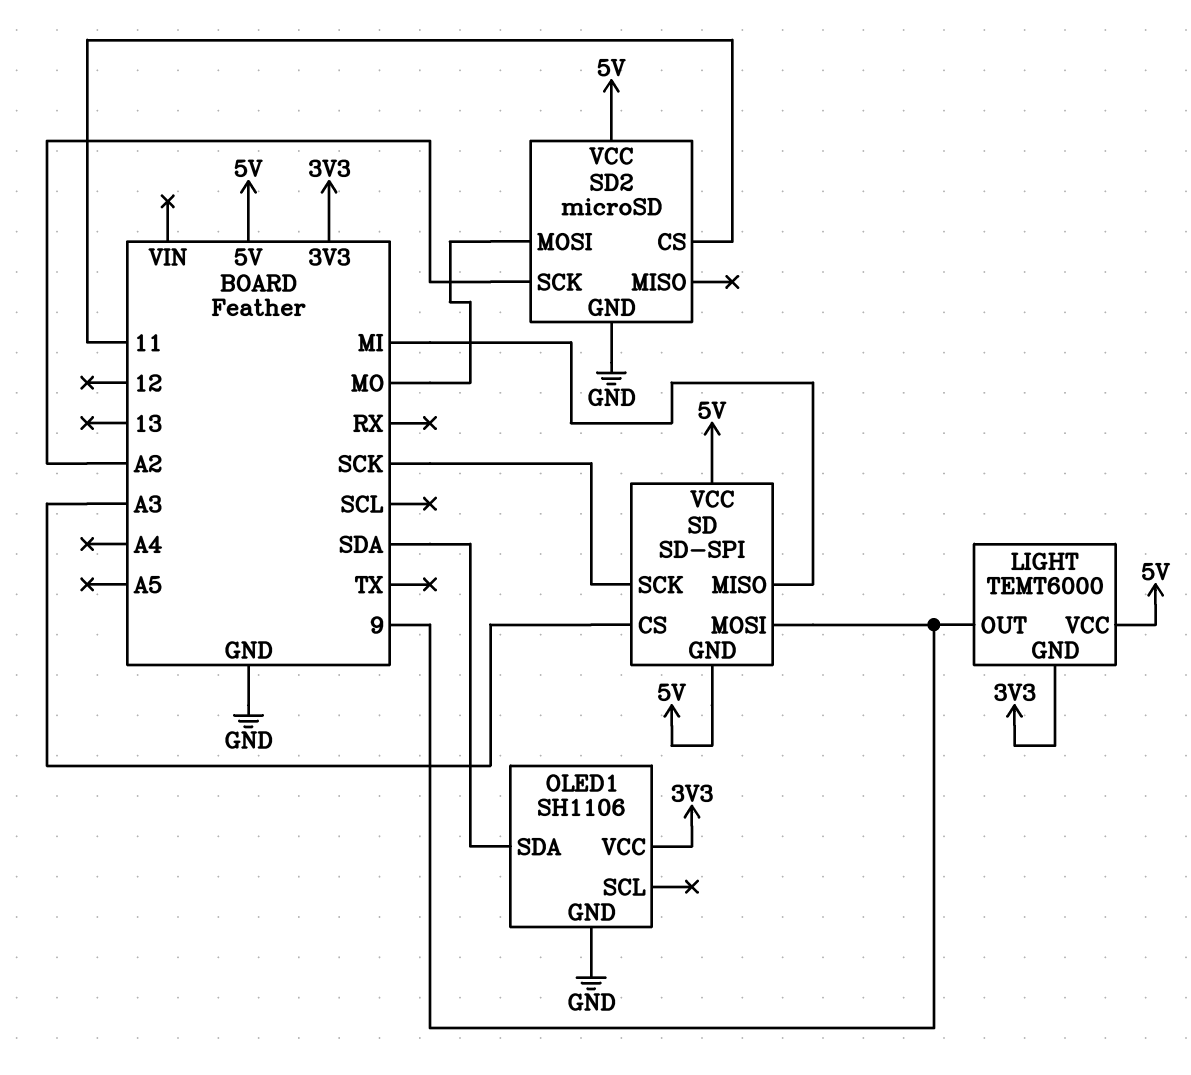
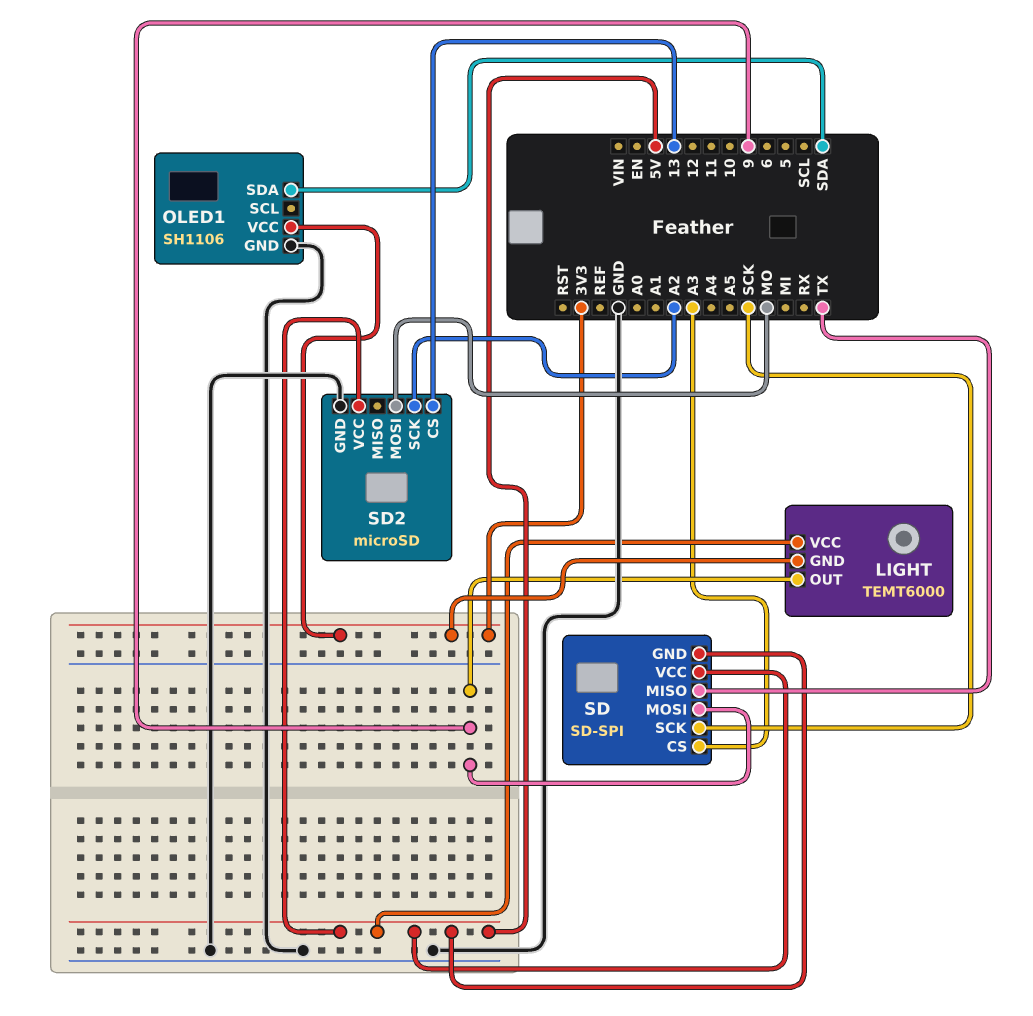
SD pin MISO: MI -> TX
SD2 pin CS: 11 -> 13

